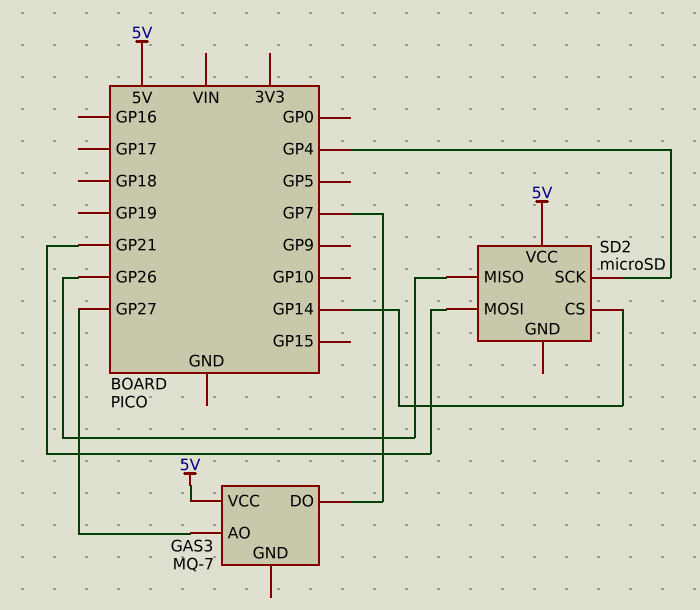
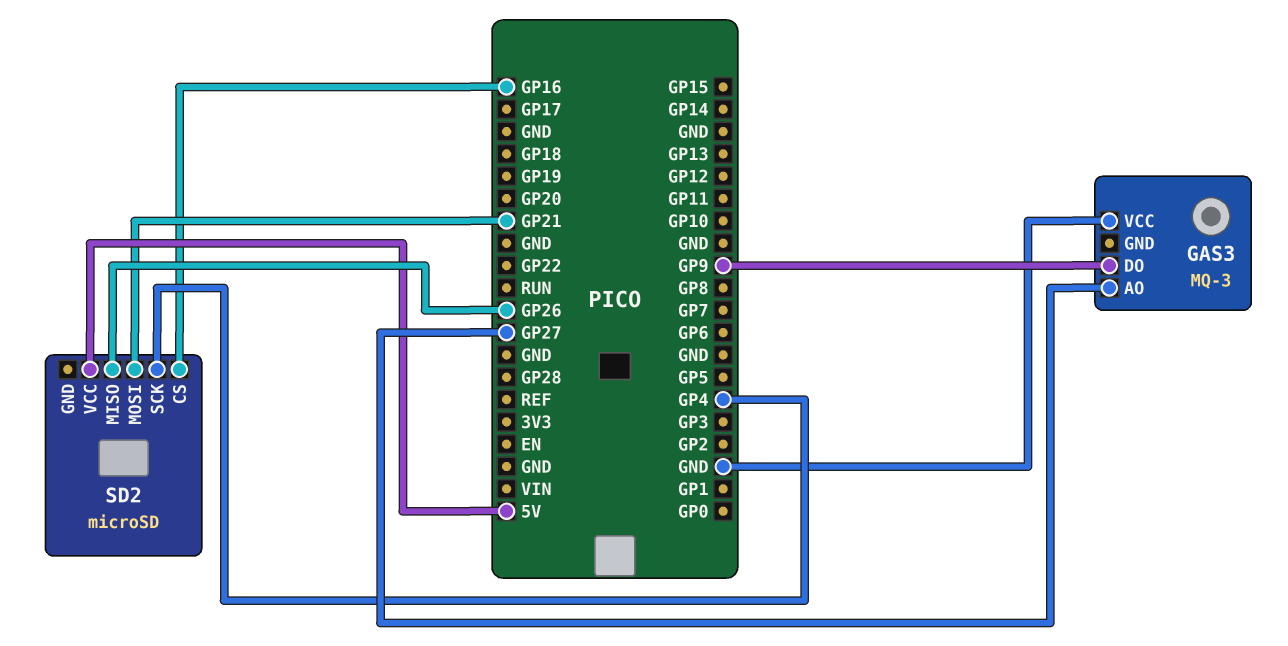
GAS3: MQ-7 -> MQ-3
GAS3 pin DO: GP7 -> GP9
GAS3 pin VCC: 5V -> GND
SD2 pin CS: GP14 -> GP16

